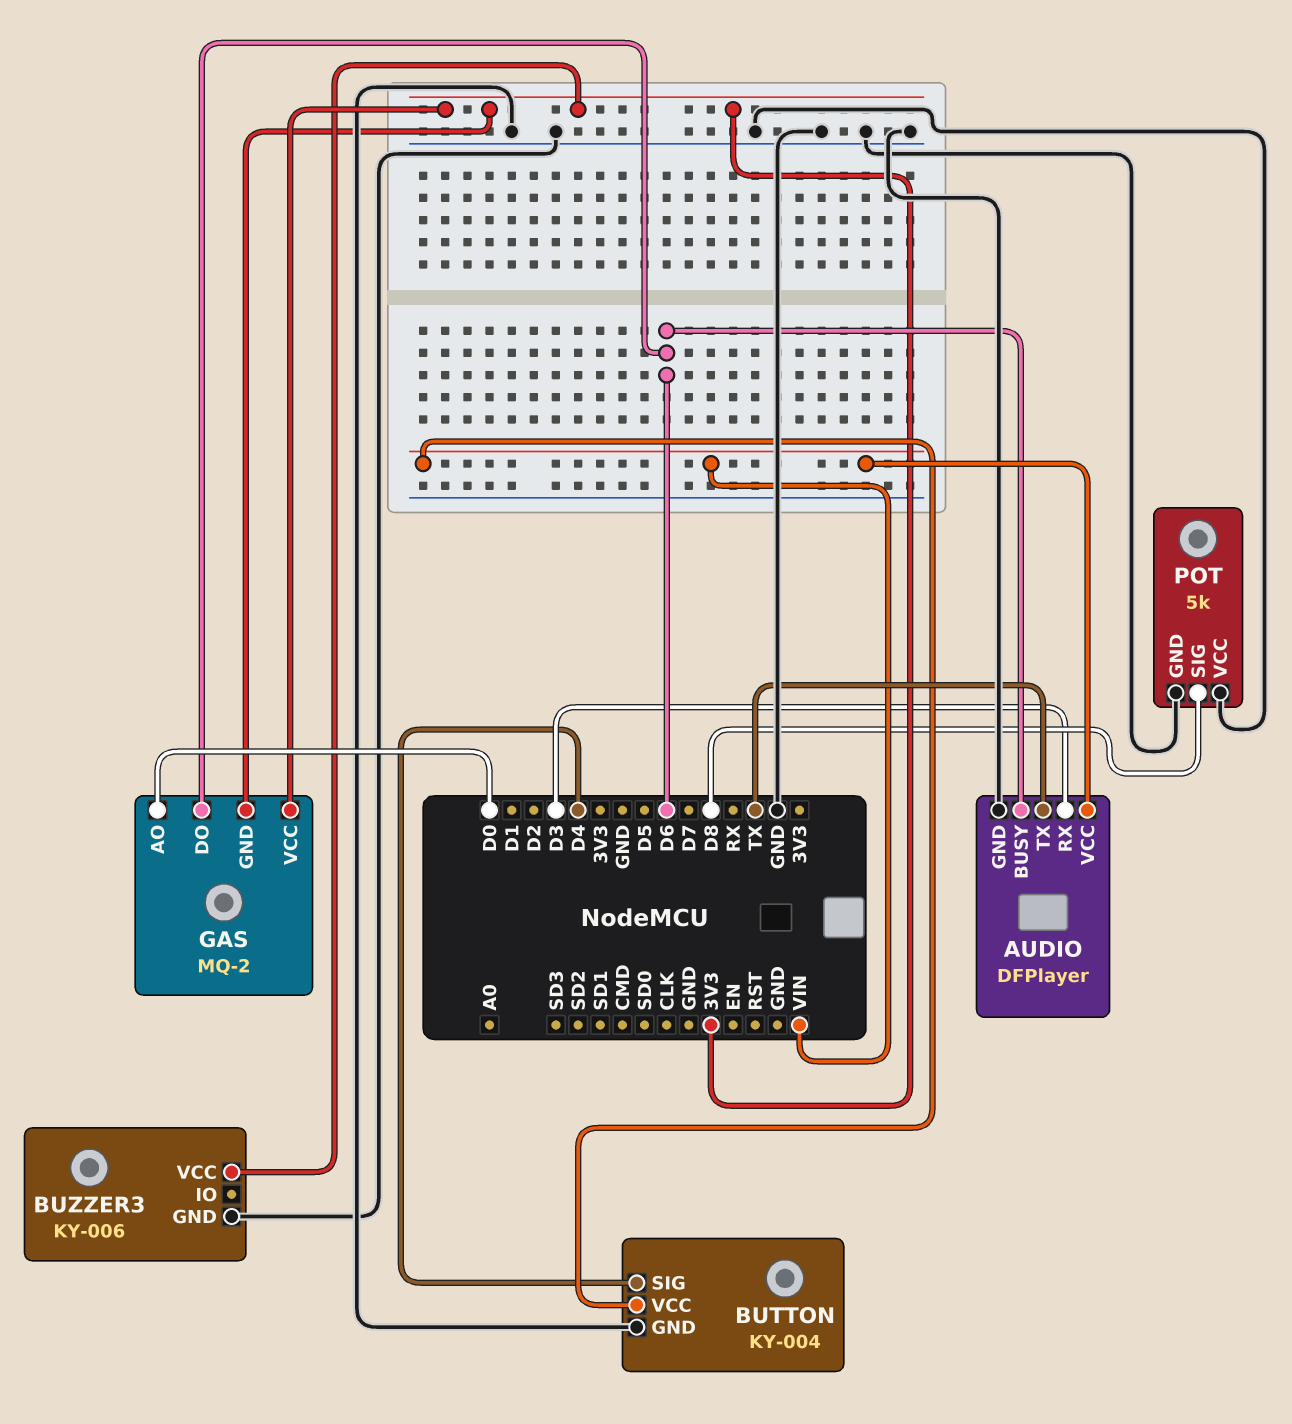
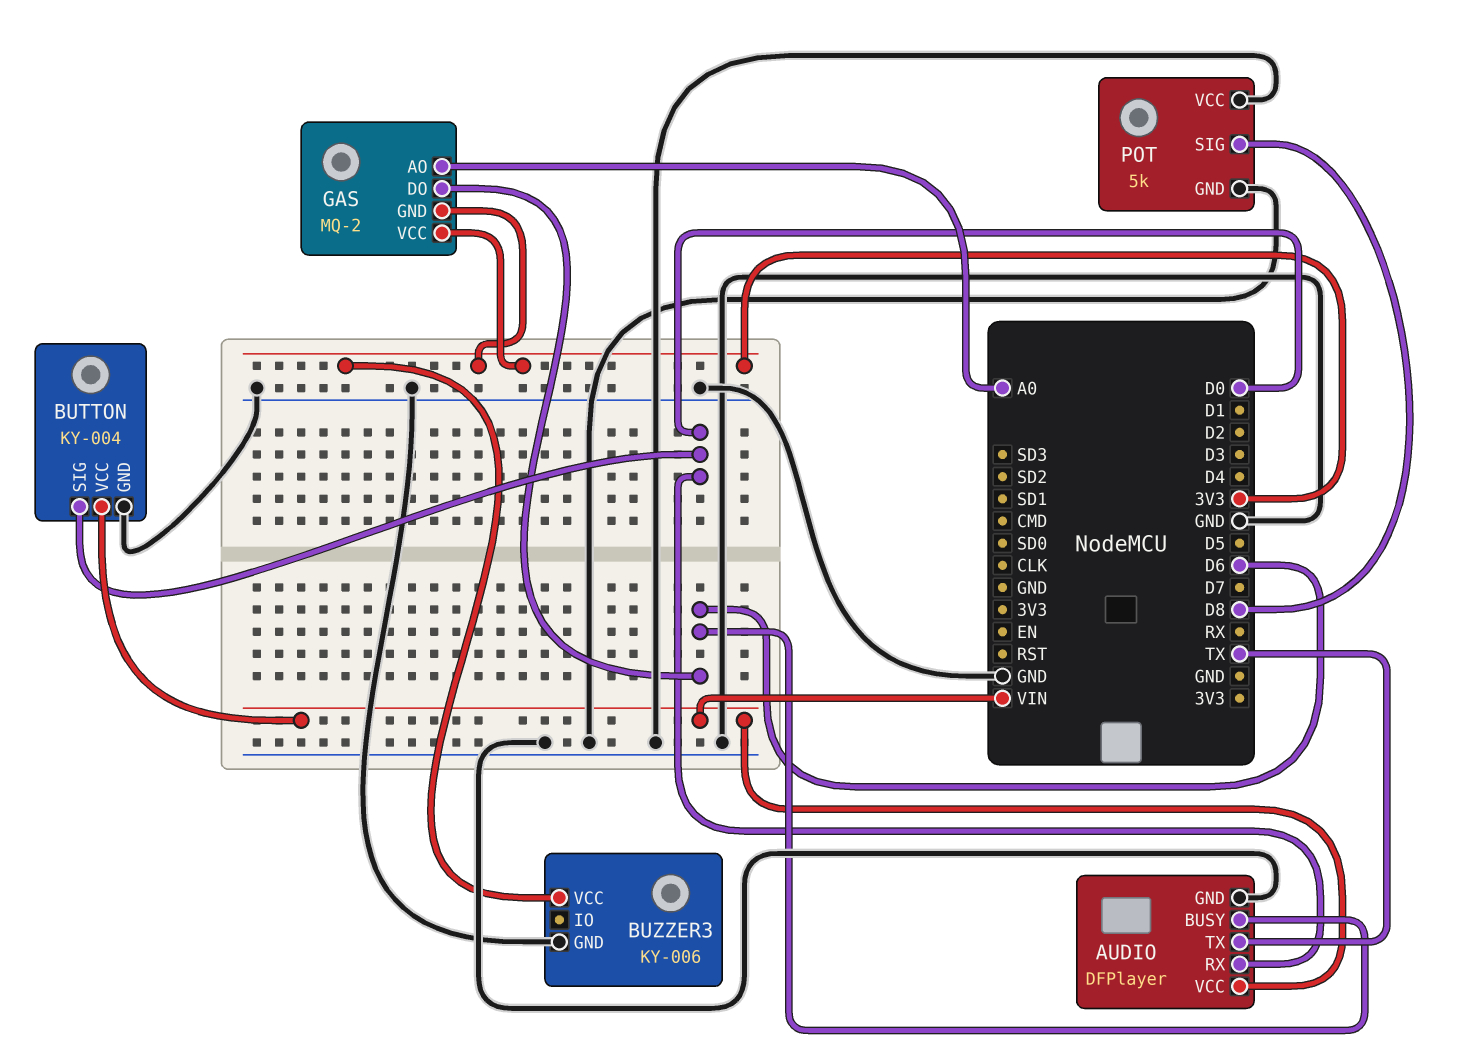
AUDIO pin RX: D3 -> D0
BUTTON pin SIG: D4 -> D0
GAS pin AO: D0 -> A0

